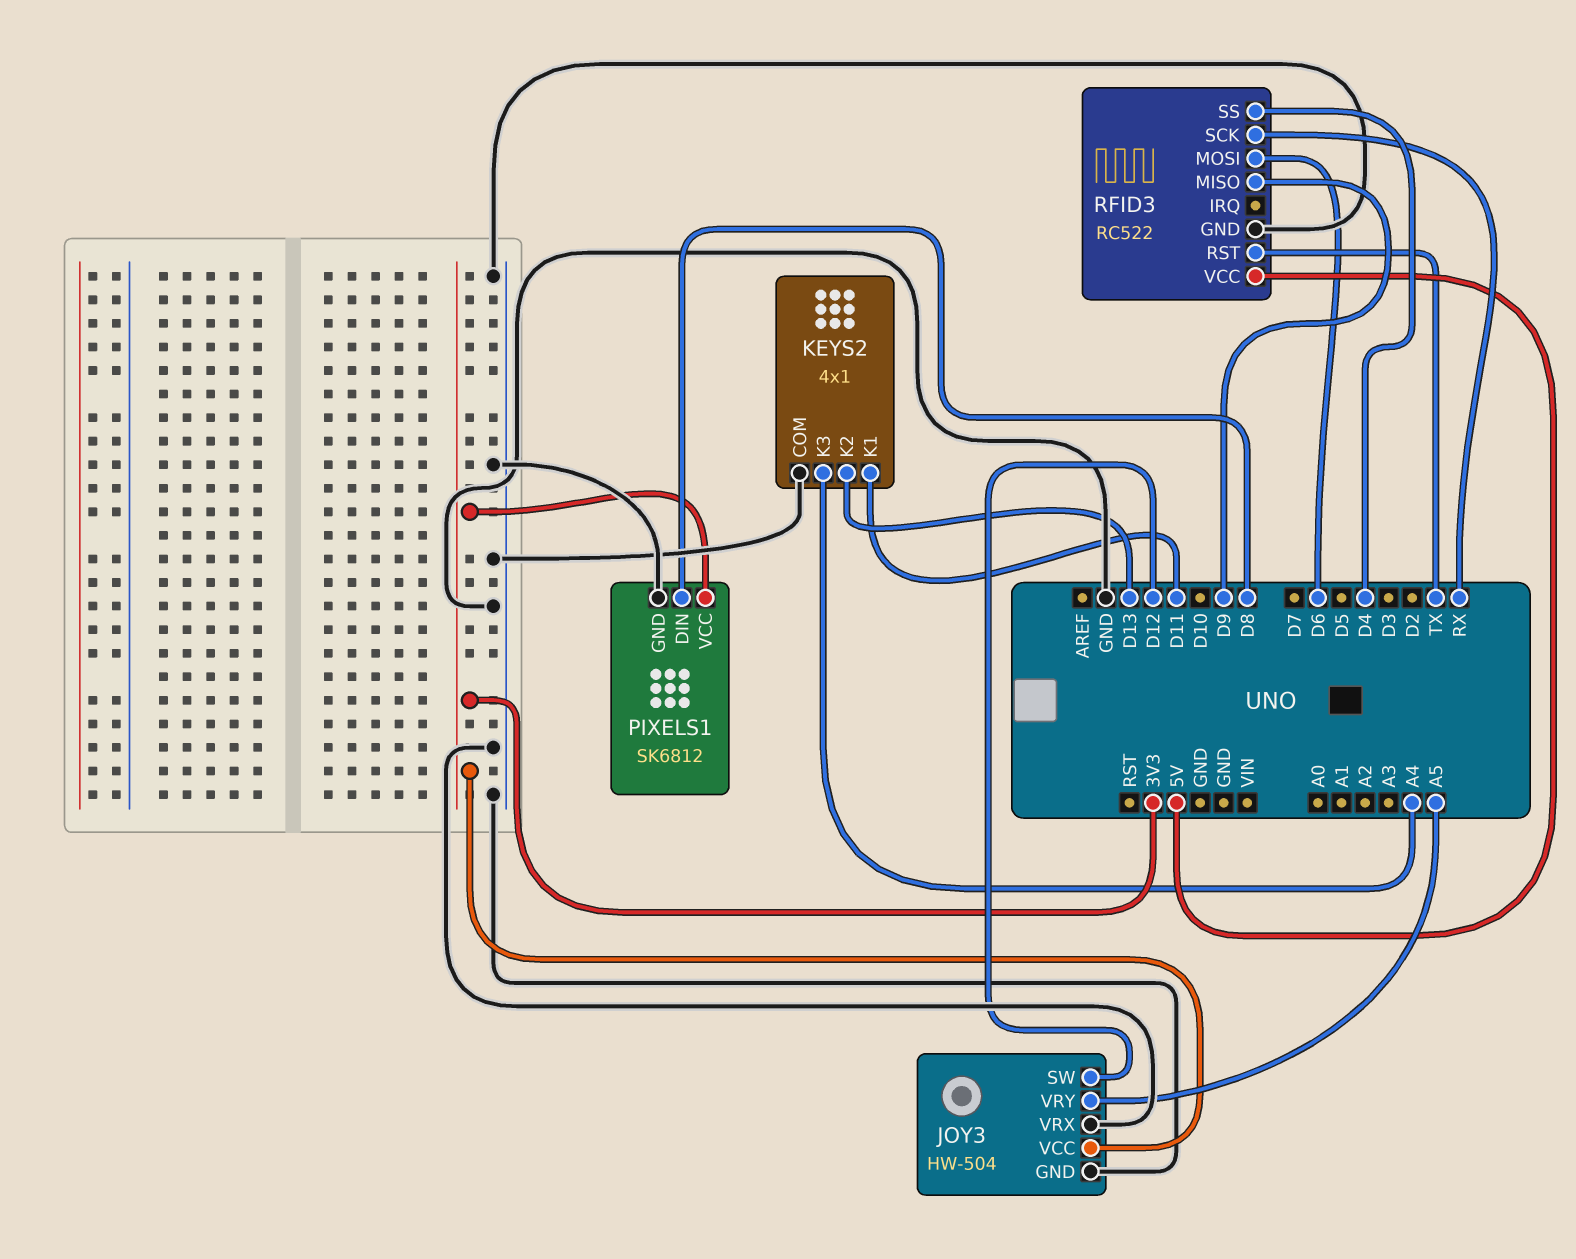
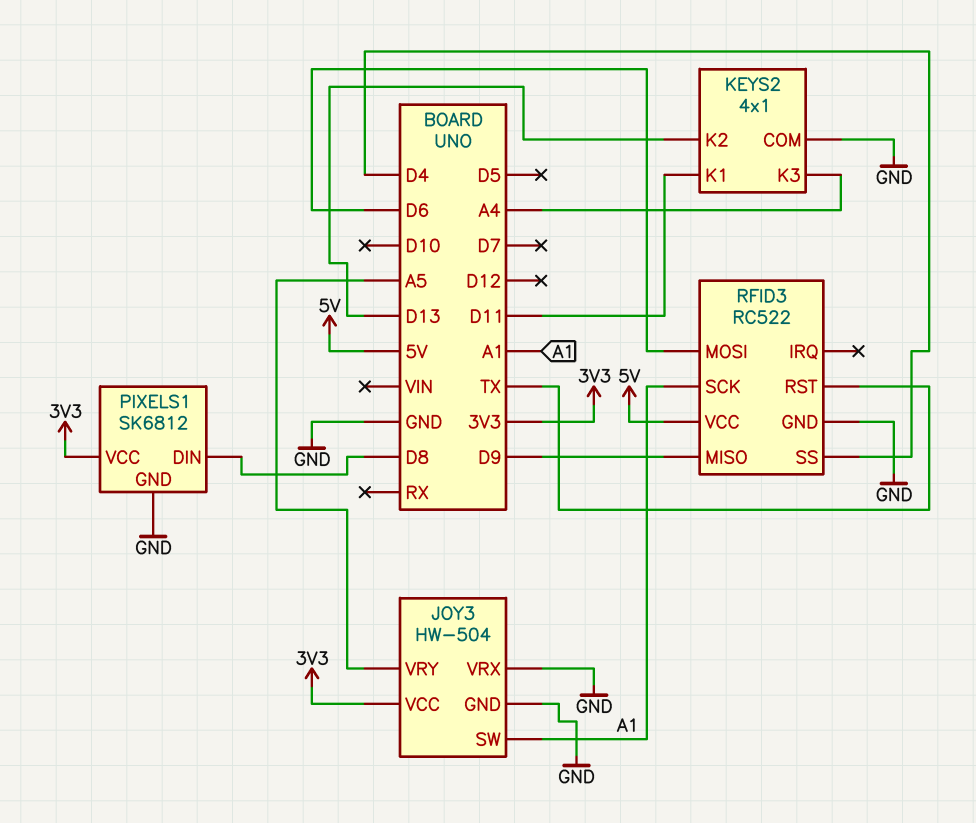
JOY3 pin SW: D12 -> A1
RFID3 pin SCK: RX -> A1

